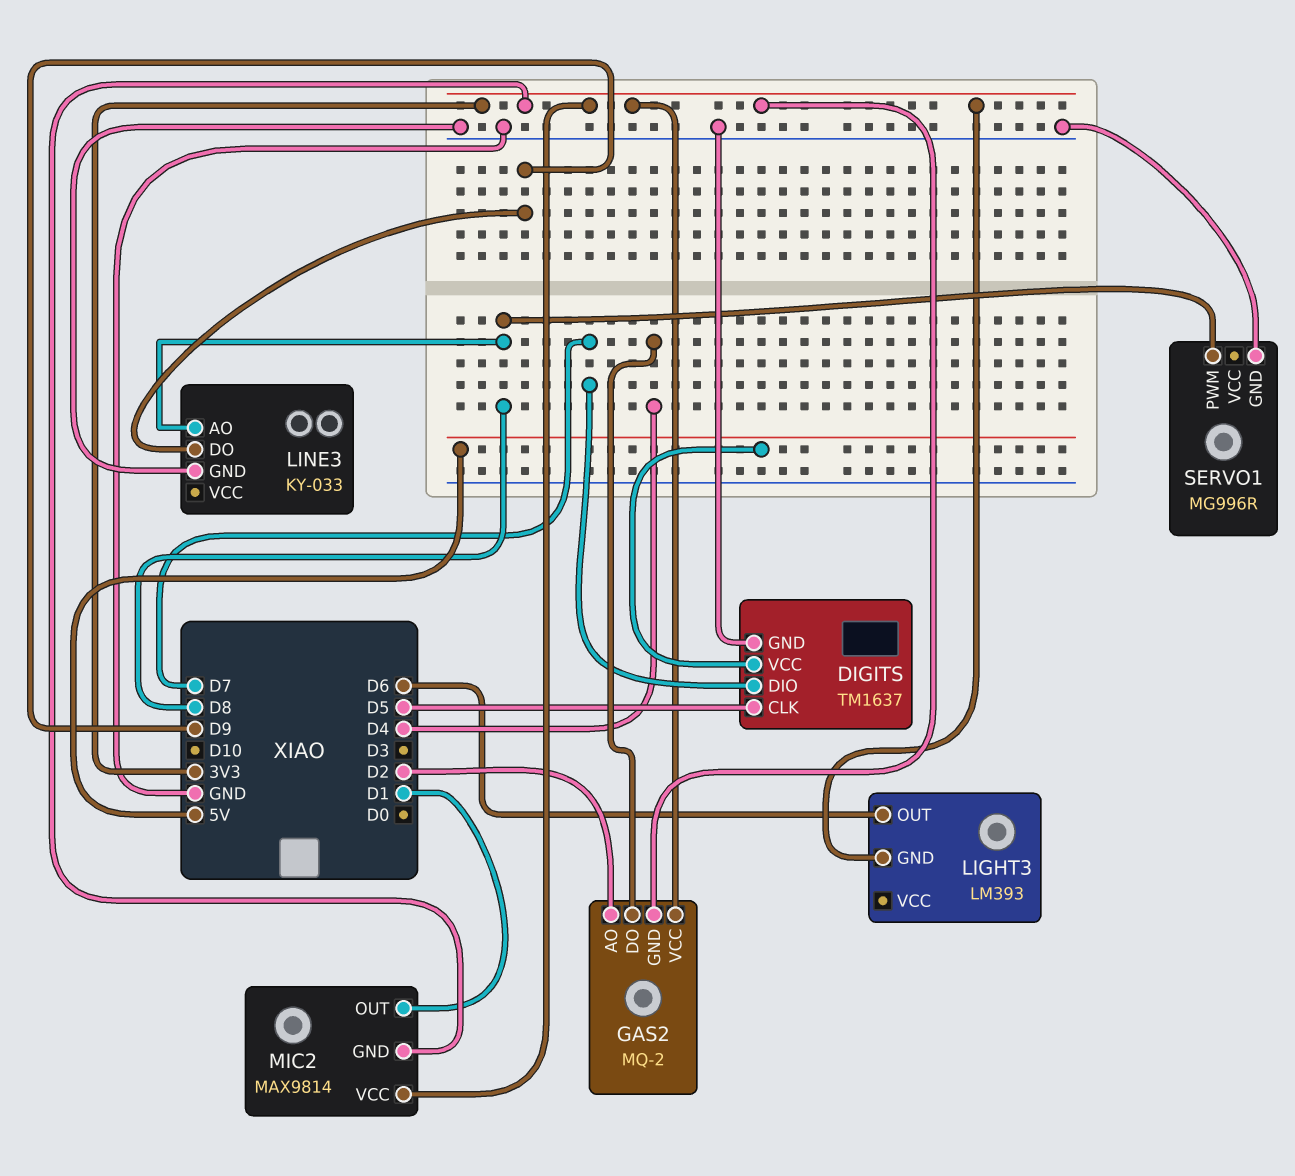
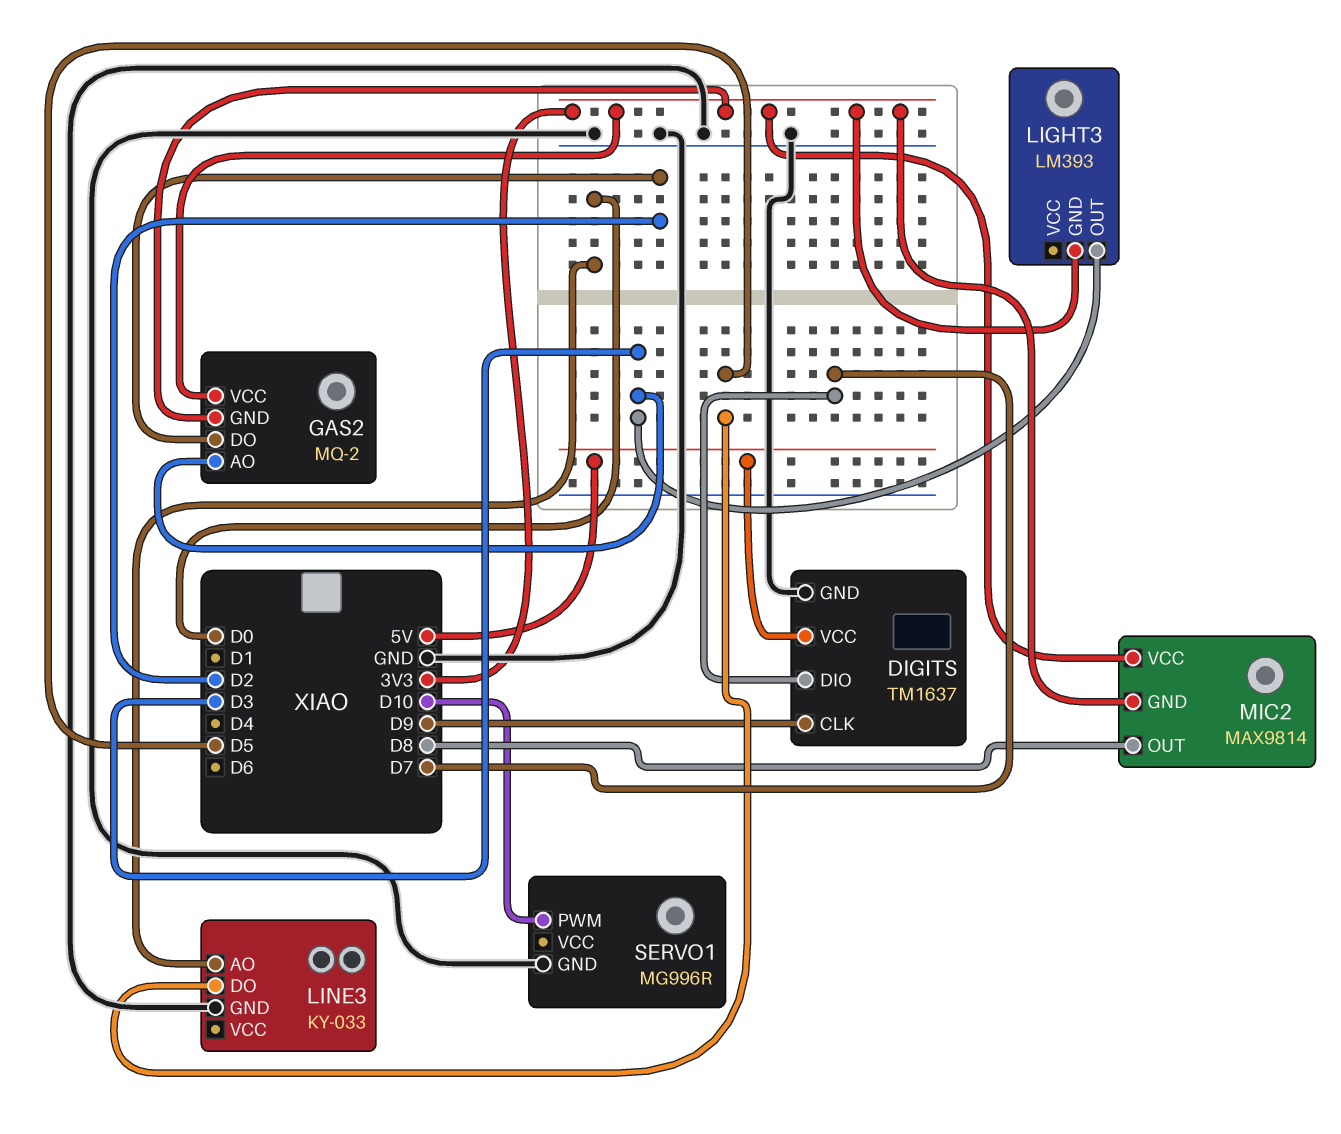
DIGITS pin CLK: D5 -> D9
GAS2 pin AO: D2 -> D3
GAS2 pin DO: D4 -> D2
LIGHT3 pin OUT: D6 -> D3
LINE3 pin AO: D8 -> D0
LINE3 pin DO: D9 -> D5
MIC2 pin OUT: D1 -> D8
SERVO1 pin PWM: D8 -> D10

